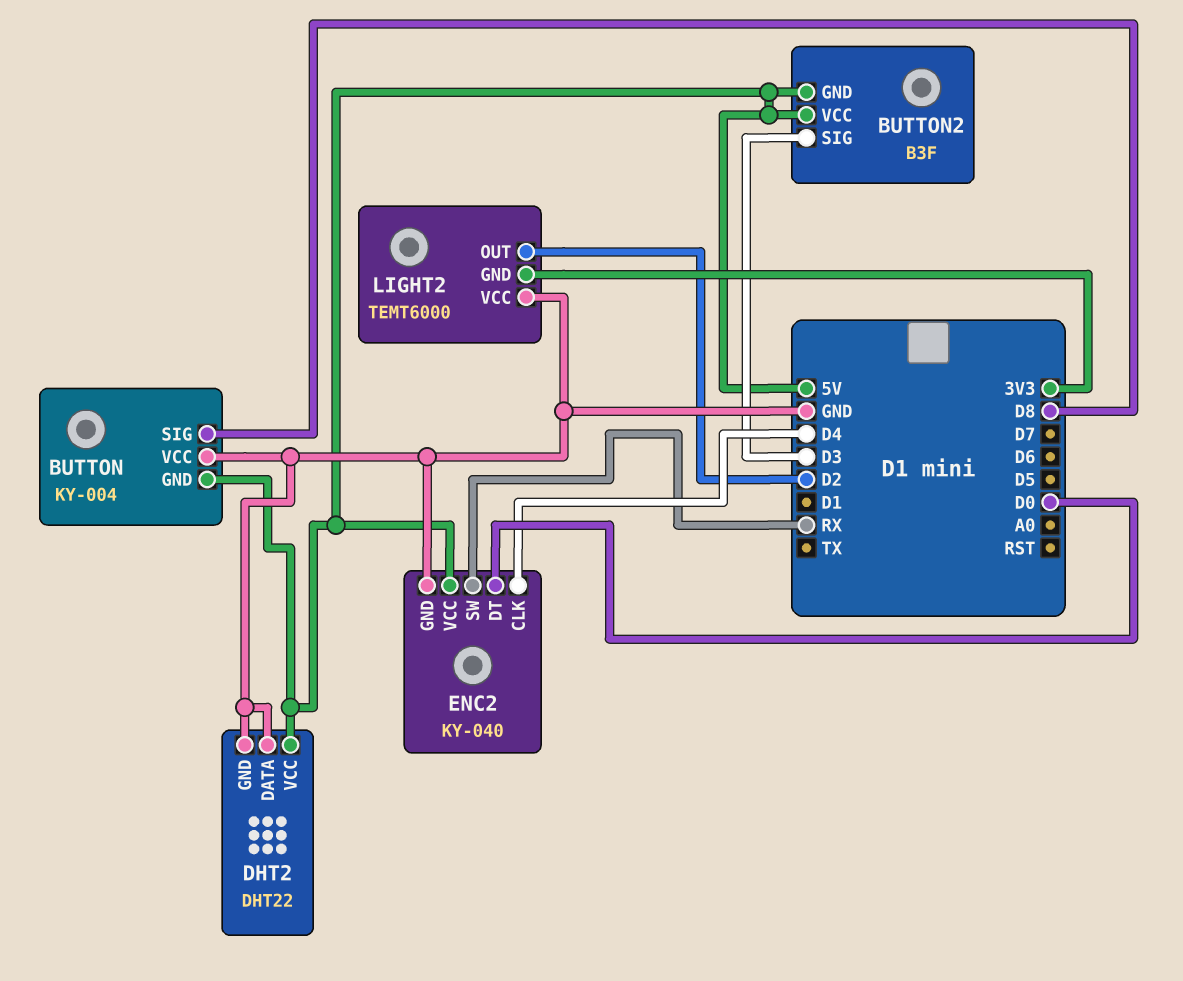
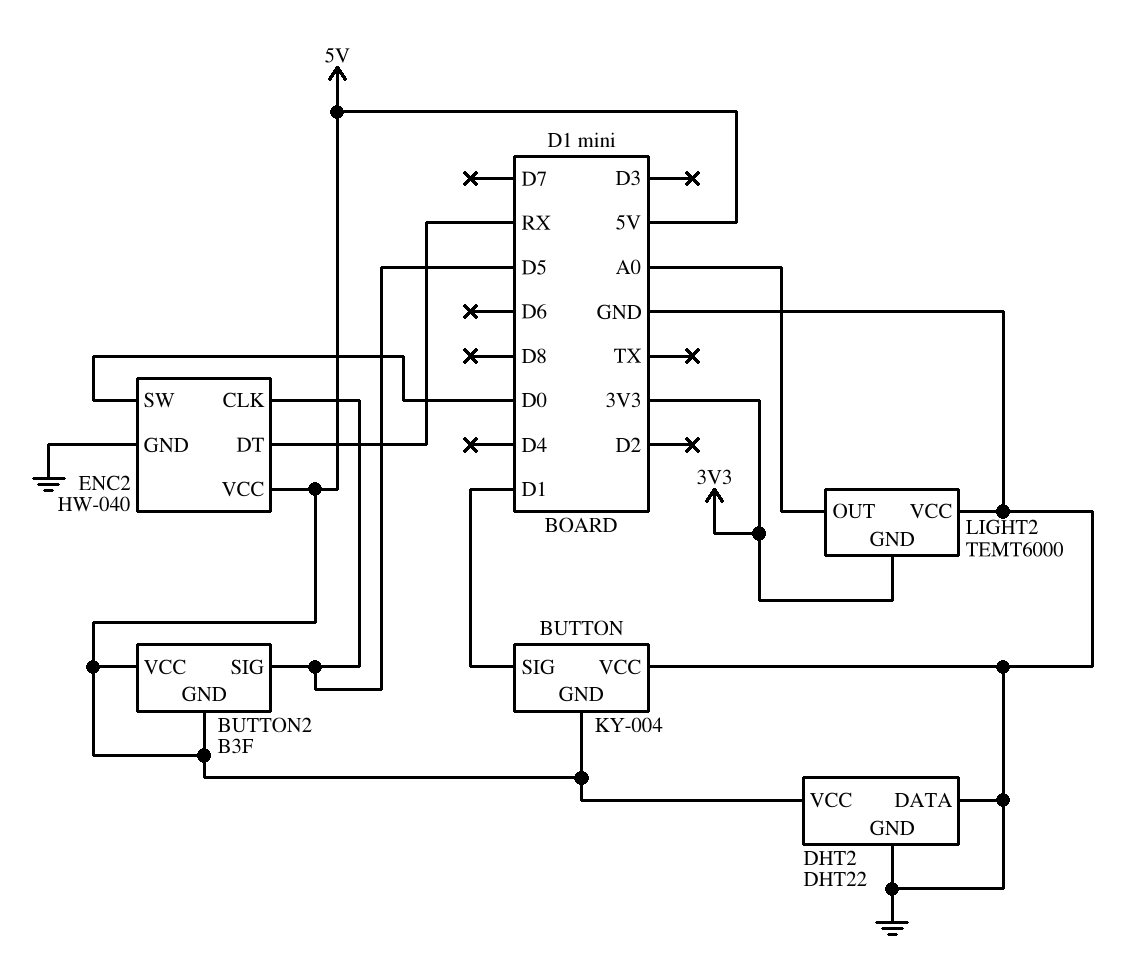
BUTTON pin SIG: D8 -> D1
BUTTON2 pin SIG: D3 -> D5
ENC2: KY-040 -> HW-040
ENC2 pin CLK: D4 -> D5
ENC2 pin DT: D0 -> RX
ENC2 pin SW: RX -> D0
LIGHT2 pin OUT: D2 -> A0

